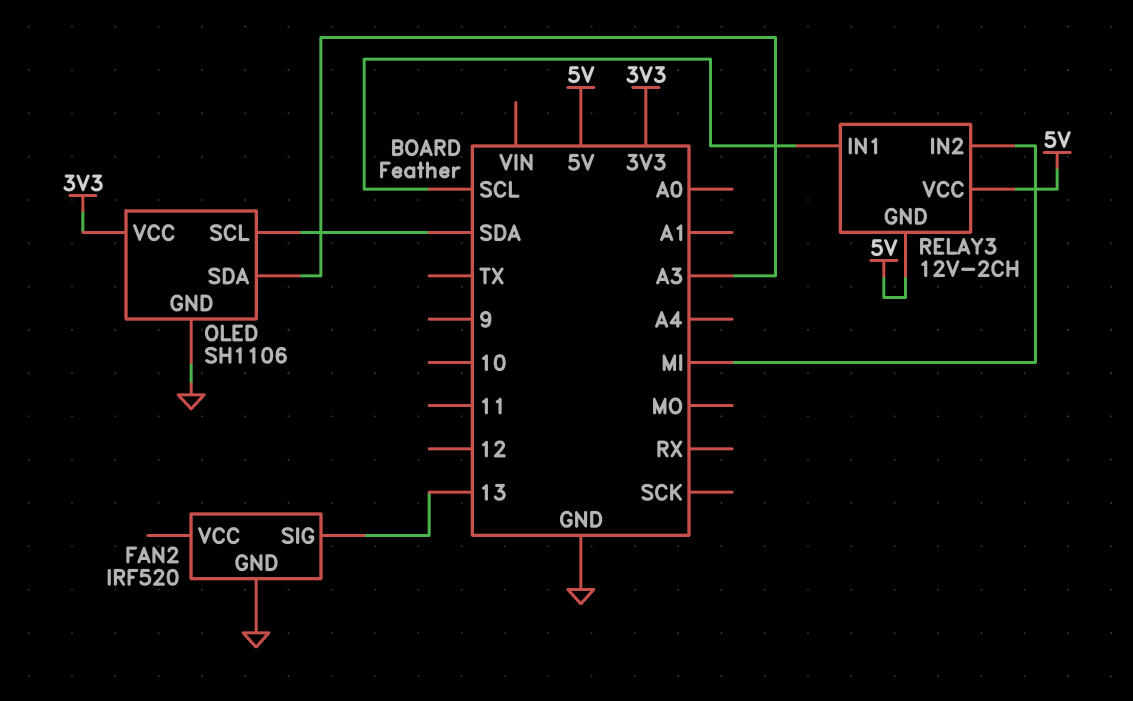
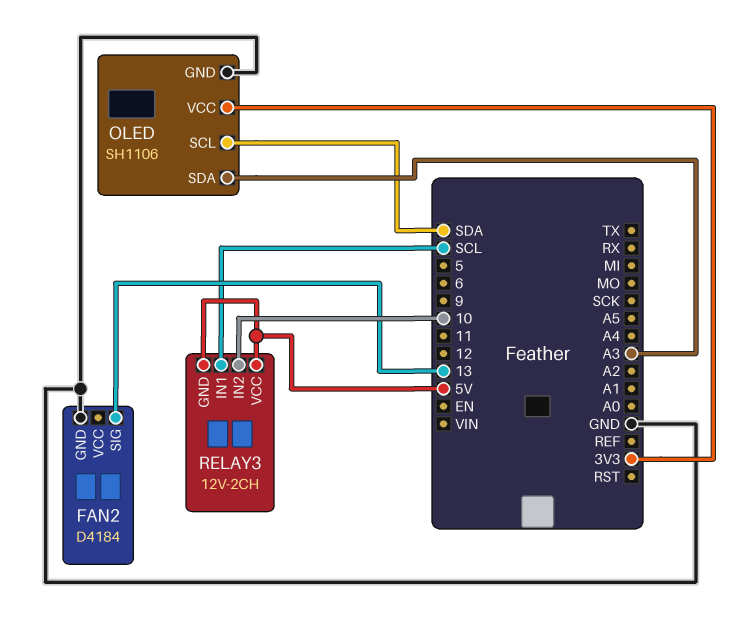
FAN2: IRF520 -> D4184
RELAY3 pin IN2: MI -> 10

